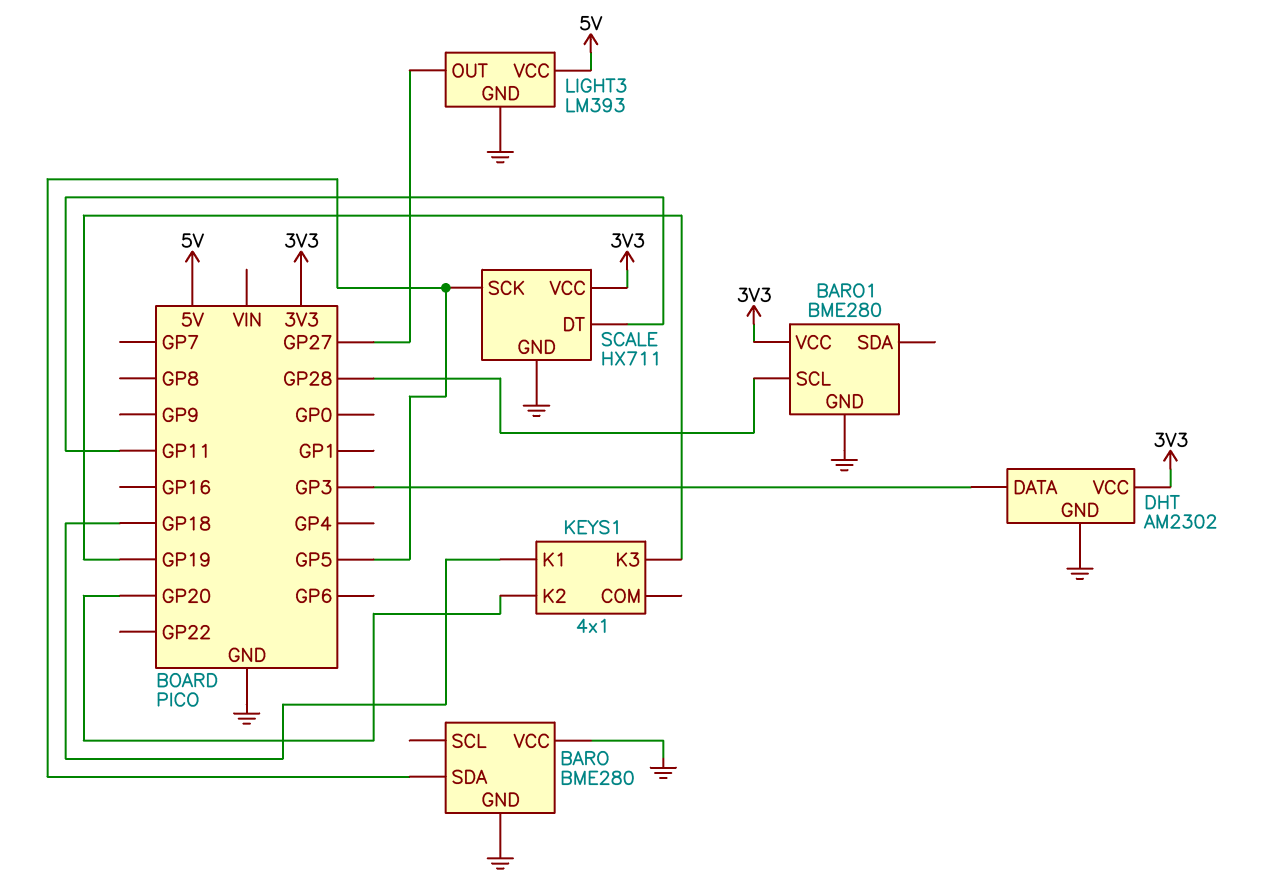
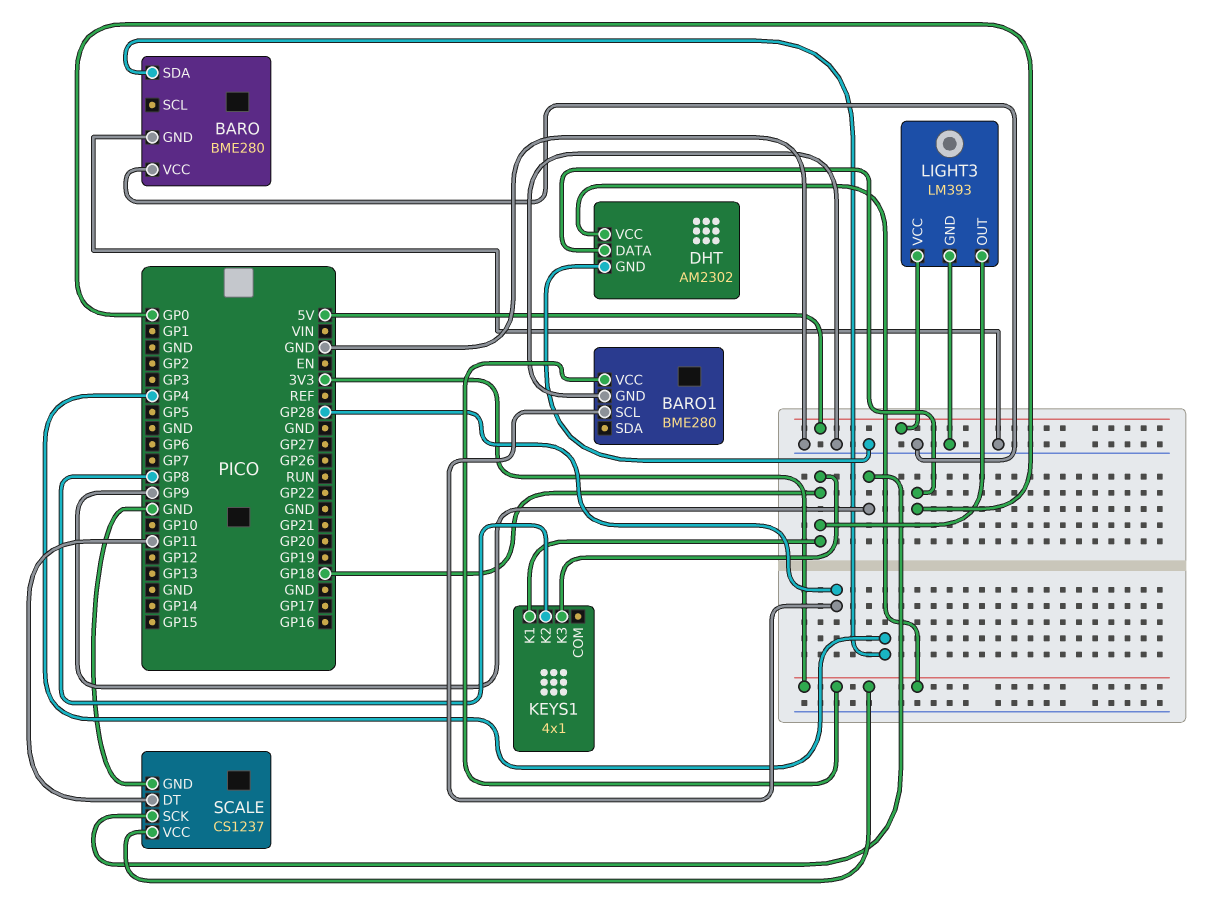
BARO pin SDA: GP5 -> GP4
DHT pin DATA: GP3 -> GP0
KEYS1 pin K2: GP20 -> GP8
KEYS1 pin K3: GP19 -> GP18
LIGHT3 pin OUT: GP27 -> GP18
SCALE: HX711 -> CS1237
SCALE pin SCK: GP5 -> GP9

